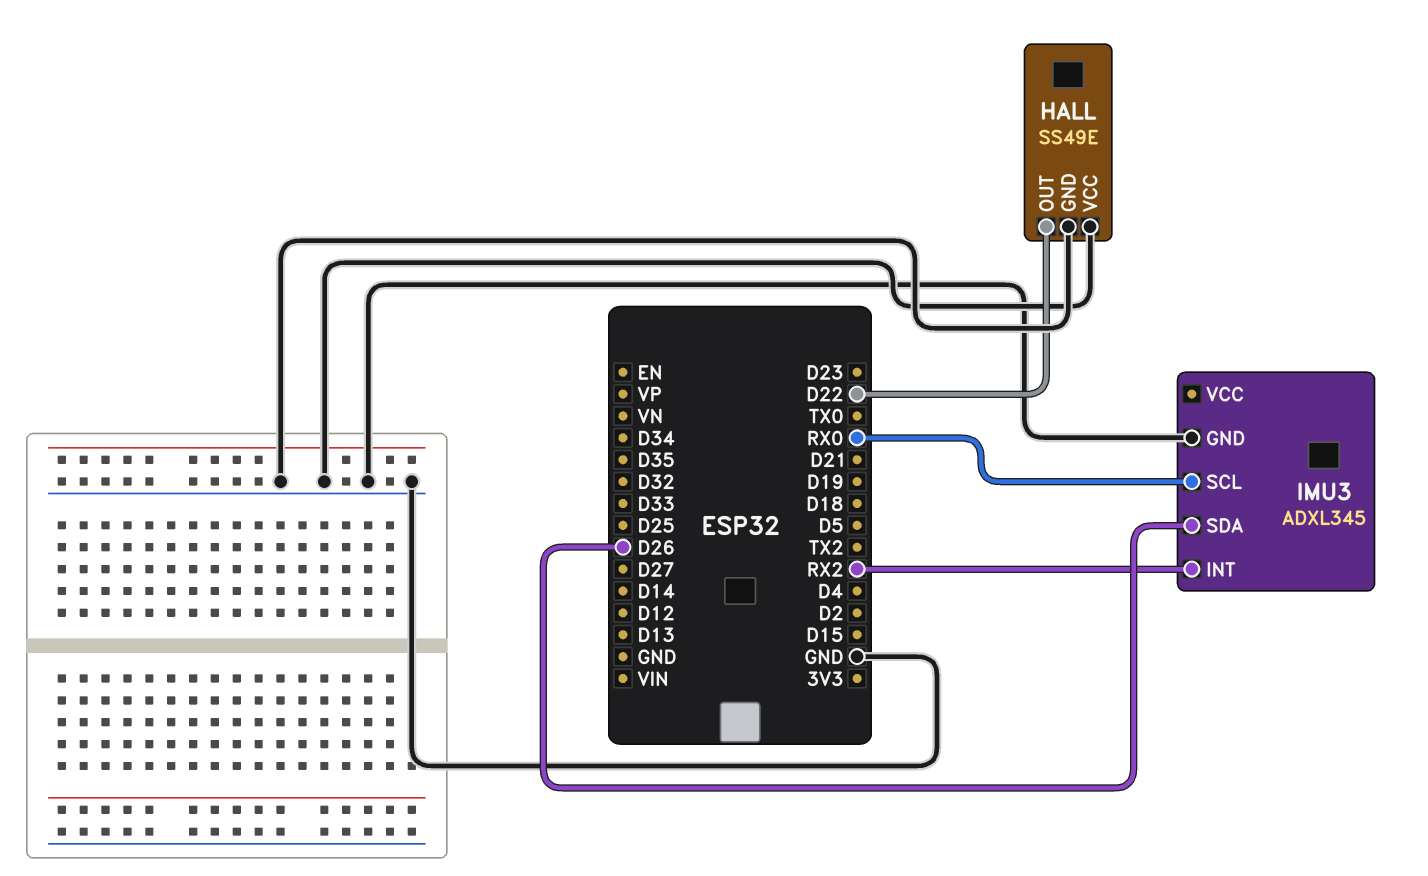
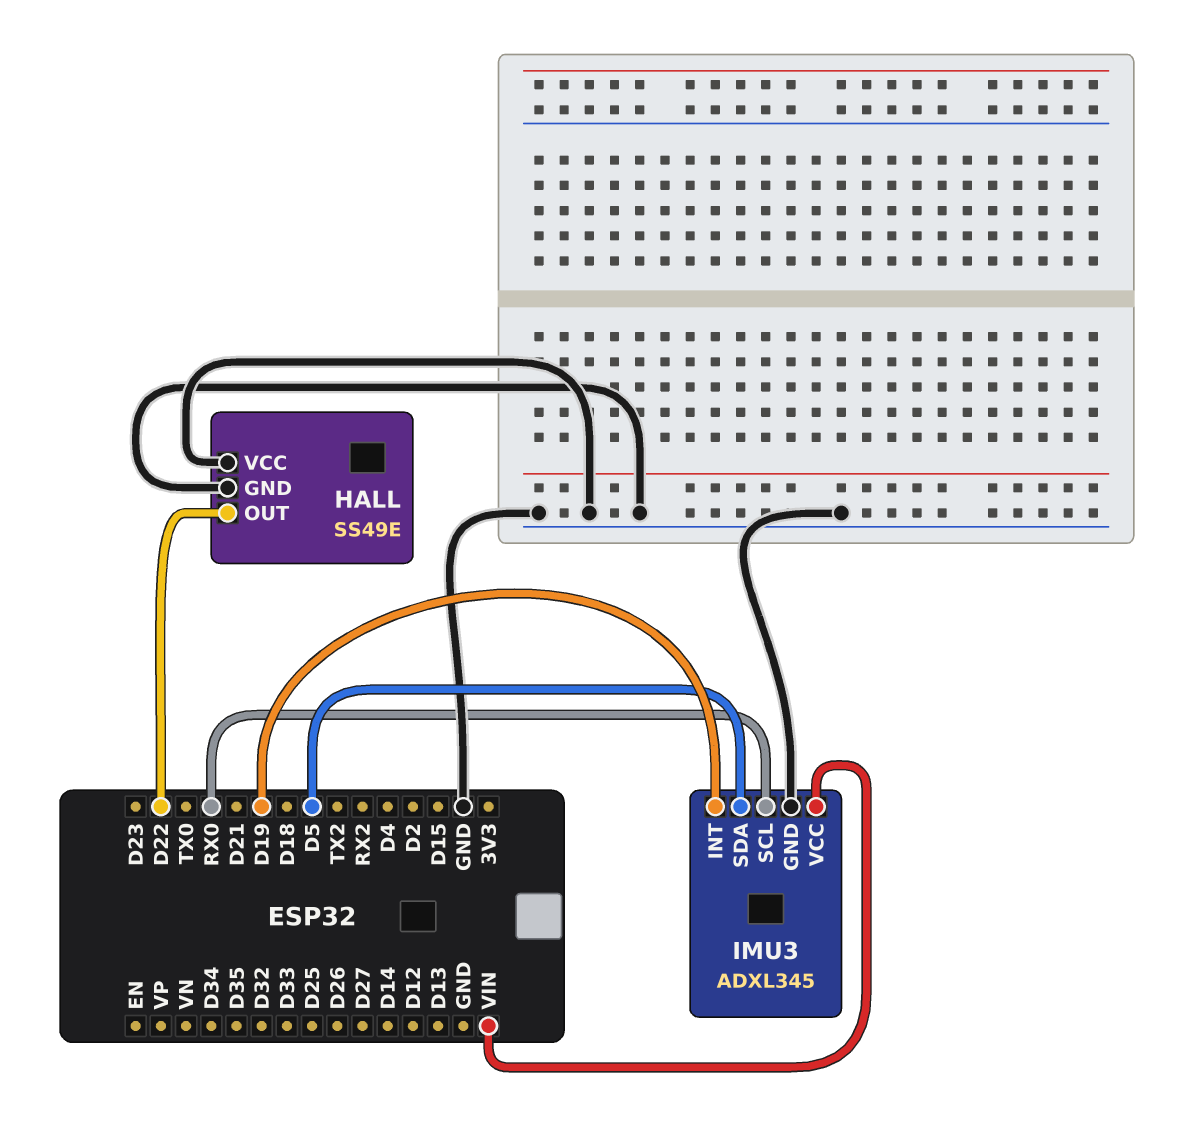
IMU3 pin INT: RX2 -> D19
IMU3 pin SDA: D26 -> D5
IMU3 pin VCC: none -> VIN

